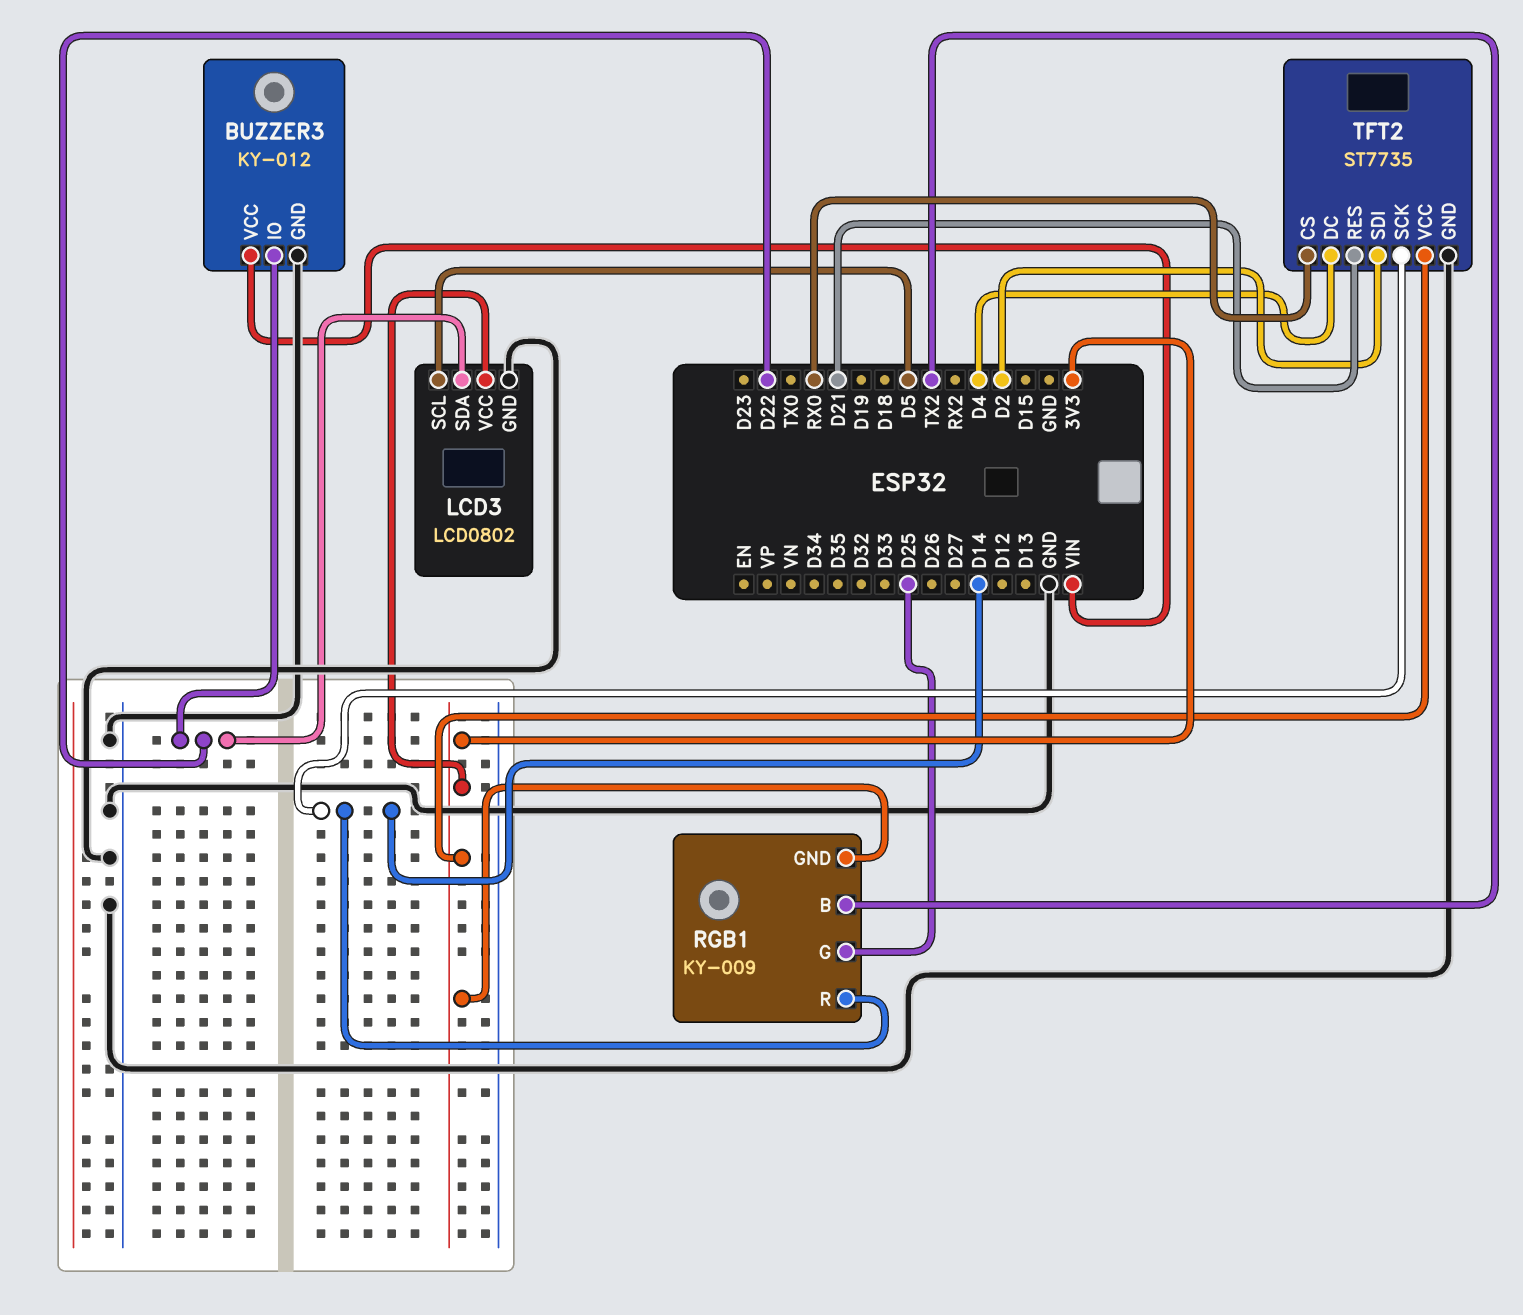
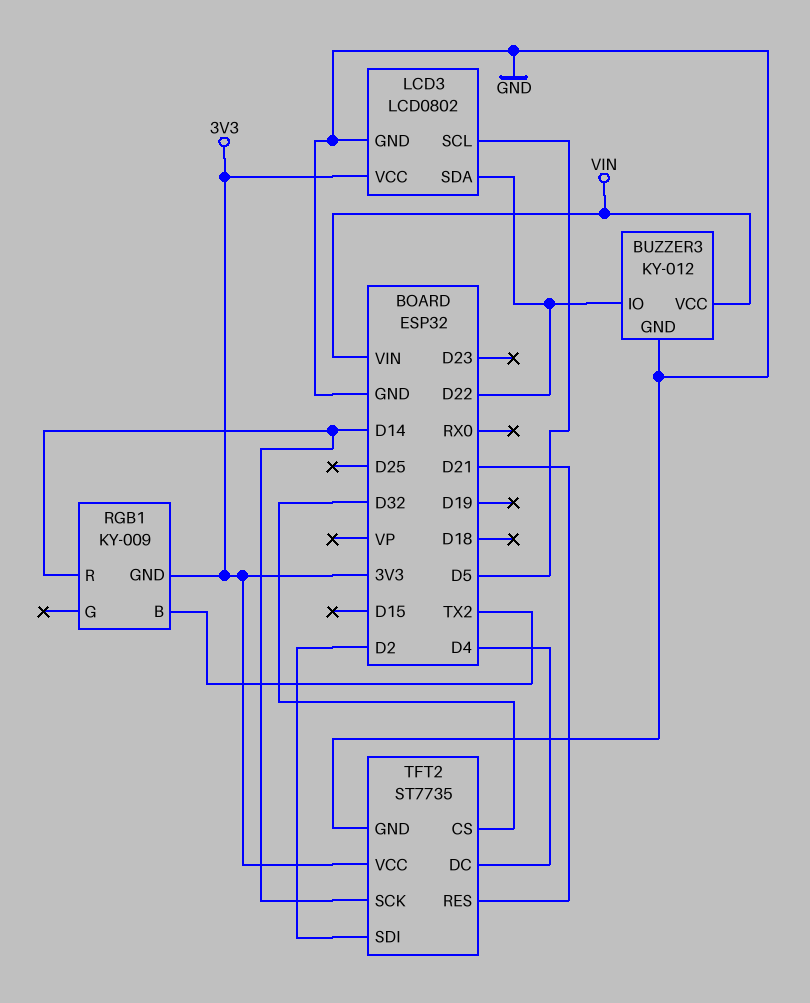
RGB1 pin G: D25 -> none
TFT2 pin CS: RX0 -> D32

